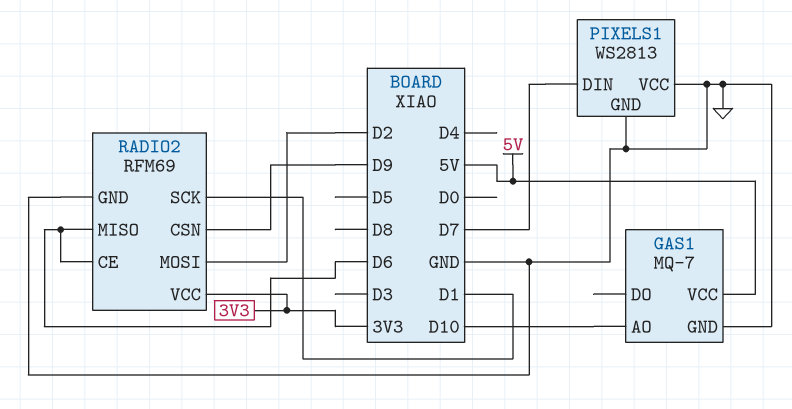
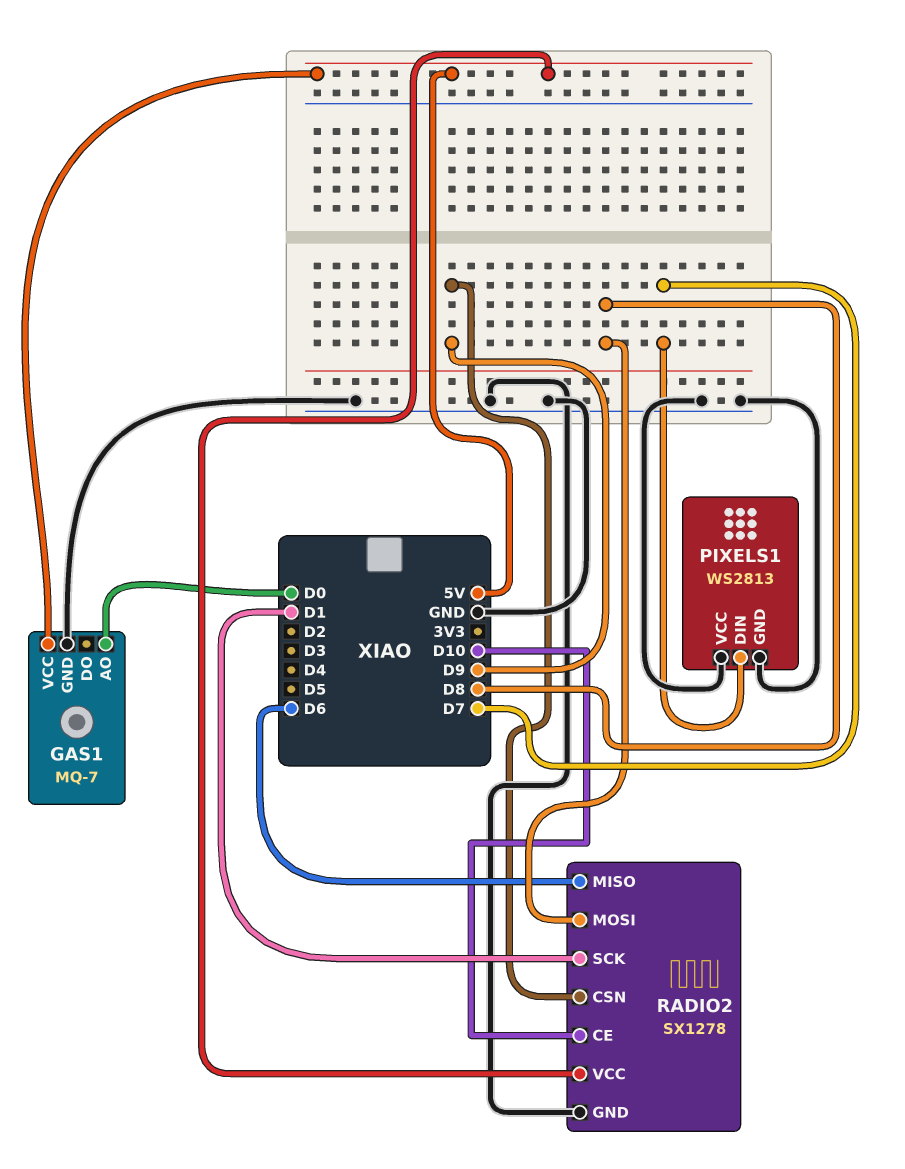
GAS1 pin AO: D10 -> D0
RADIO2: RFM69 -> SX1278
RADIO2 pin CE: D6 -> D10
RADIO2 pin MOSI: D2 -> D8
RADIO2 pin VCC: 3V3 -> 5V

